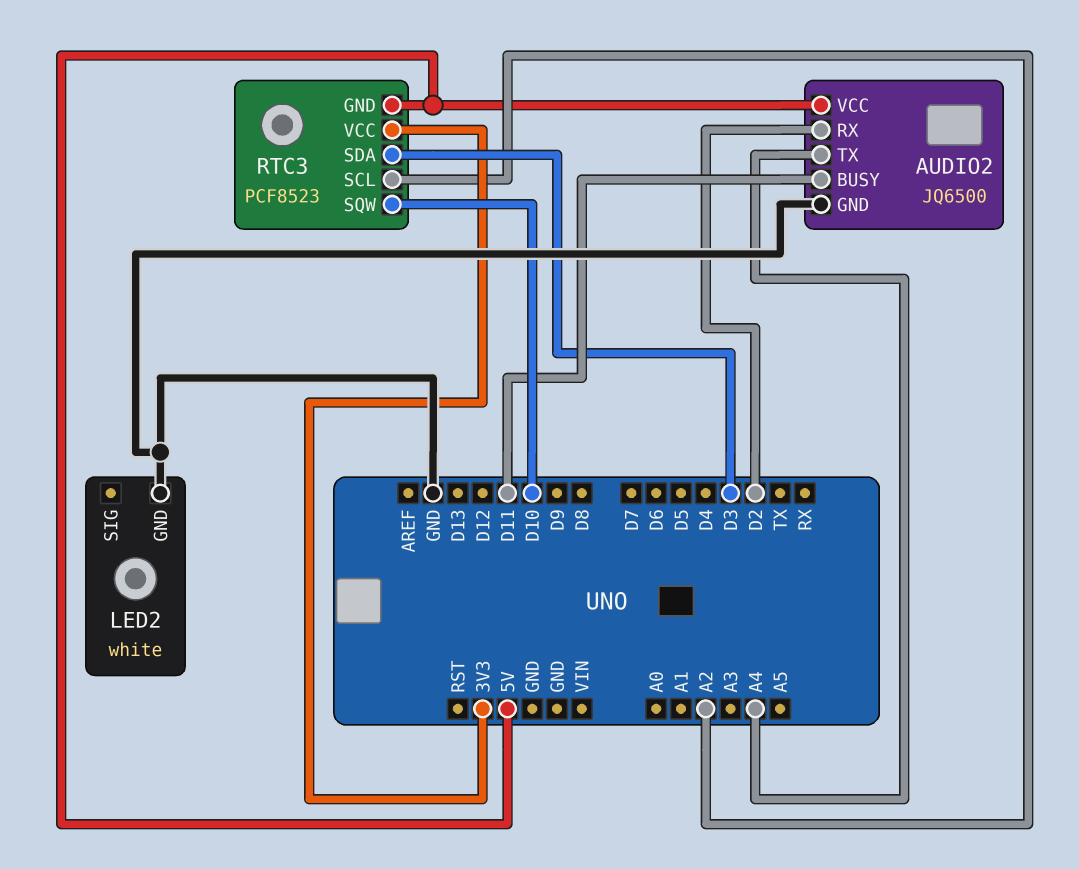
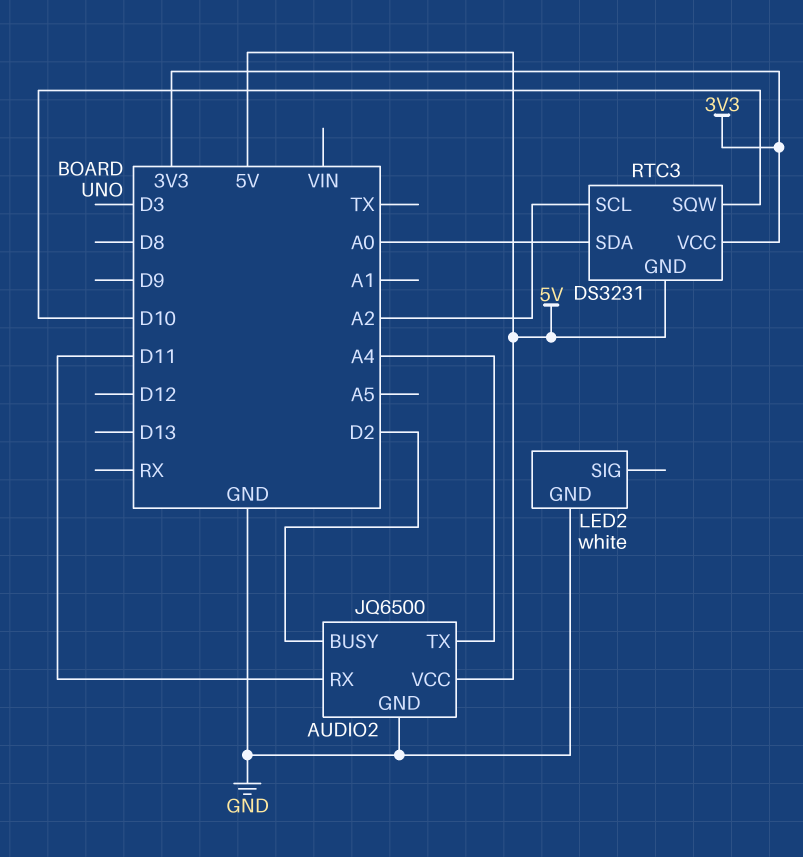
AUDIO2 pin BUSY: D11 -> D2
AUDIO2 pin RX: D2 -> D11
RTC3: PCF8523 -> DS3231
RTC3 pin SDA: D3 -> A0

